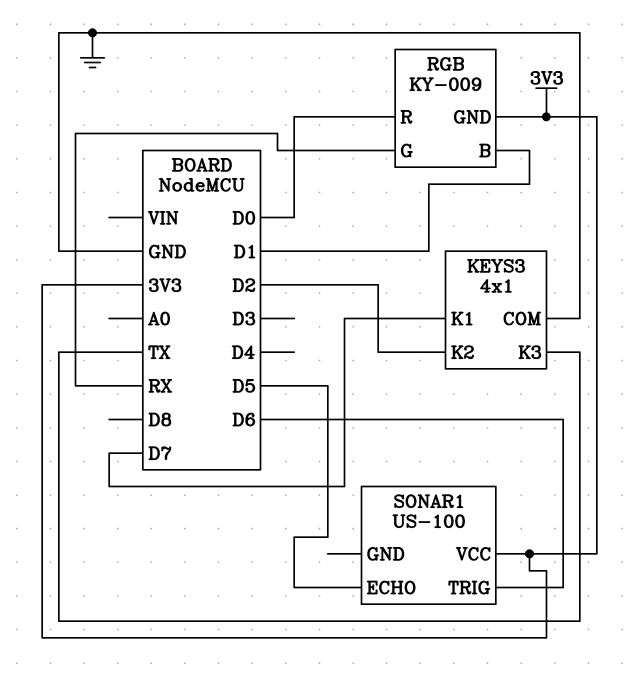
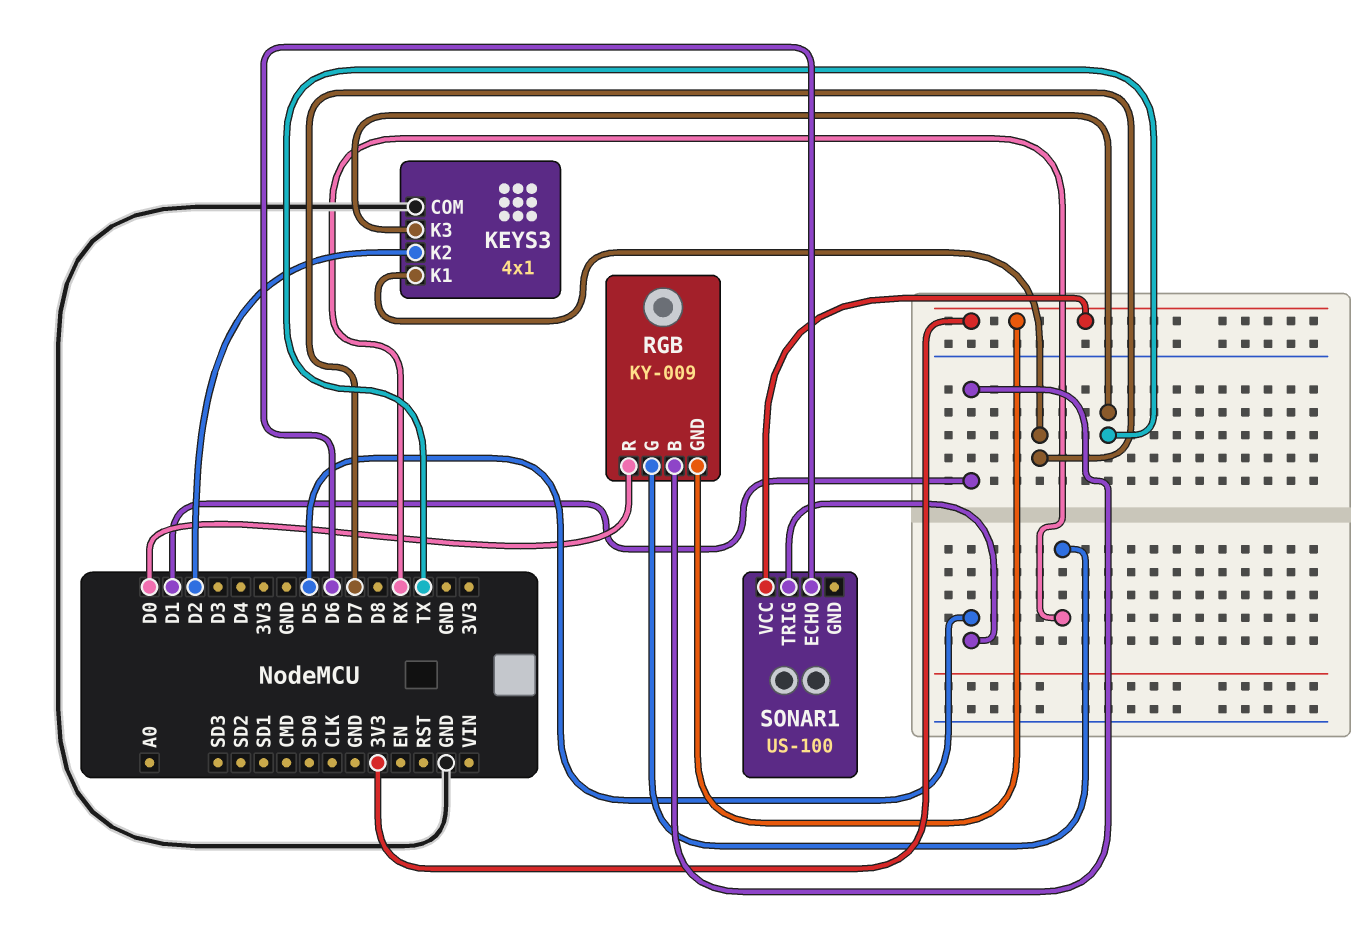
SONAR1 pin ECHO: D5 -> D6
SONAR1 pin TRIG: D6 -> D5

